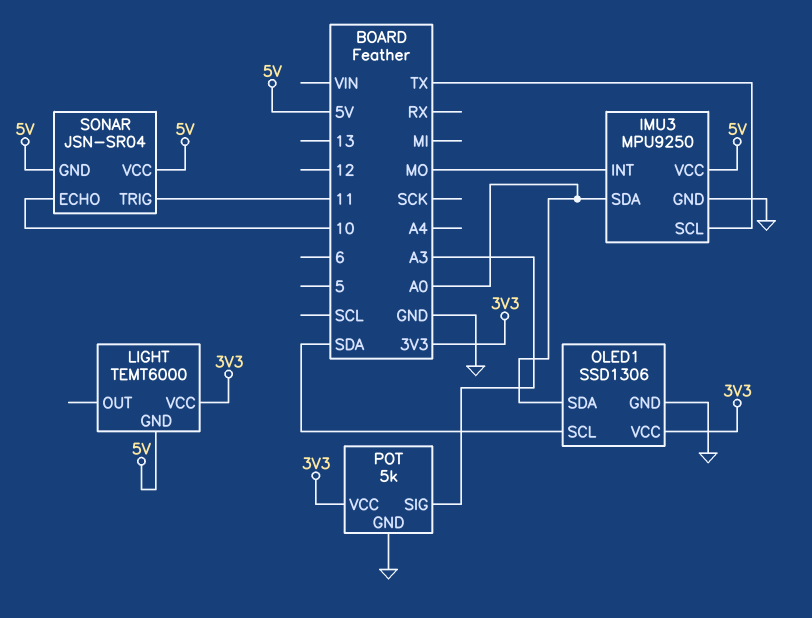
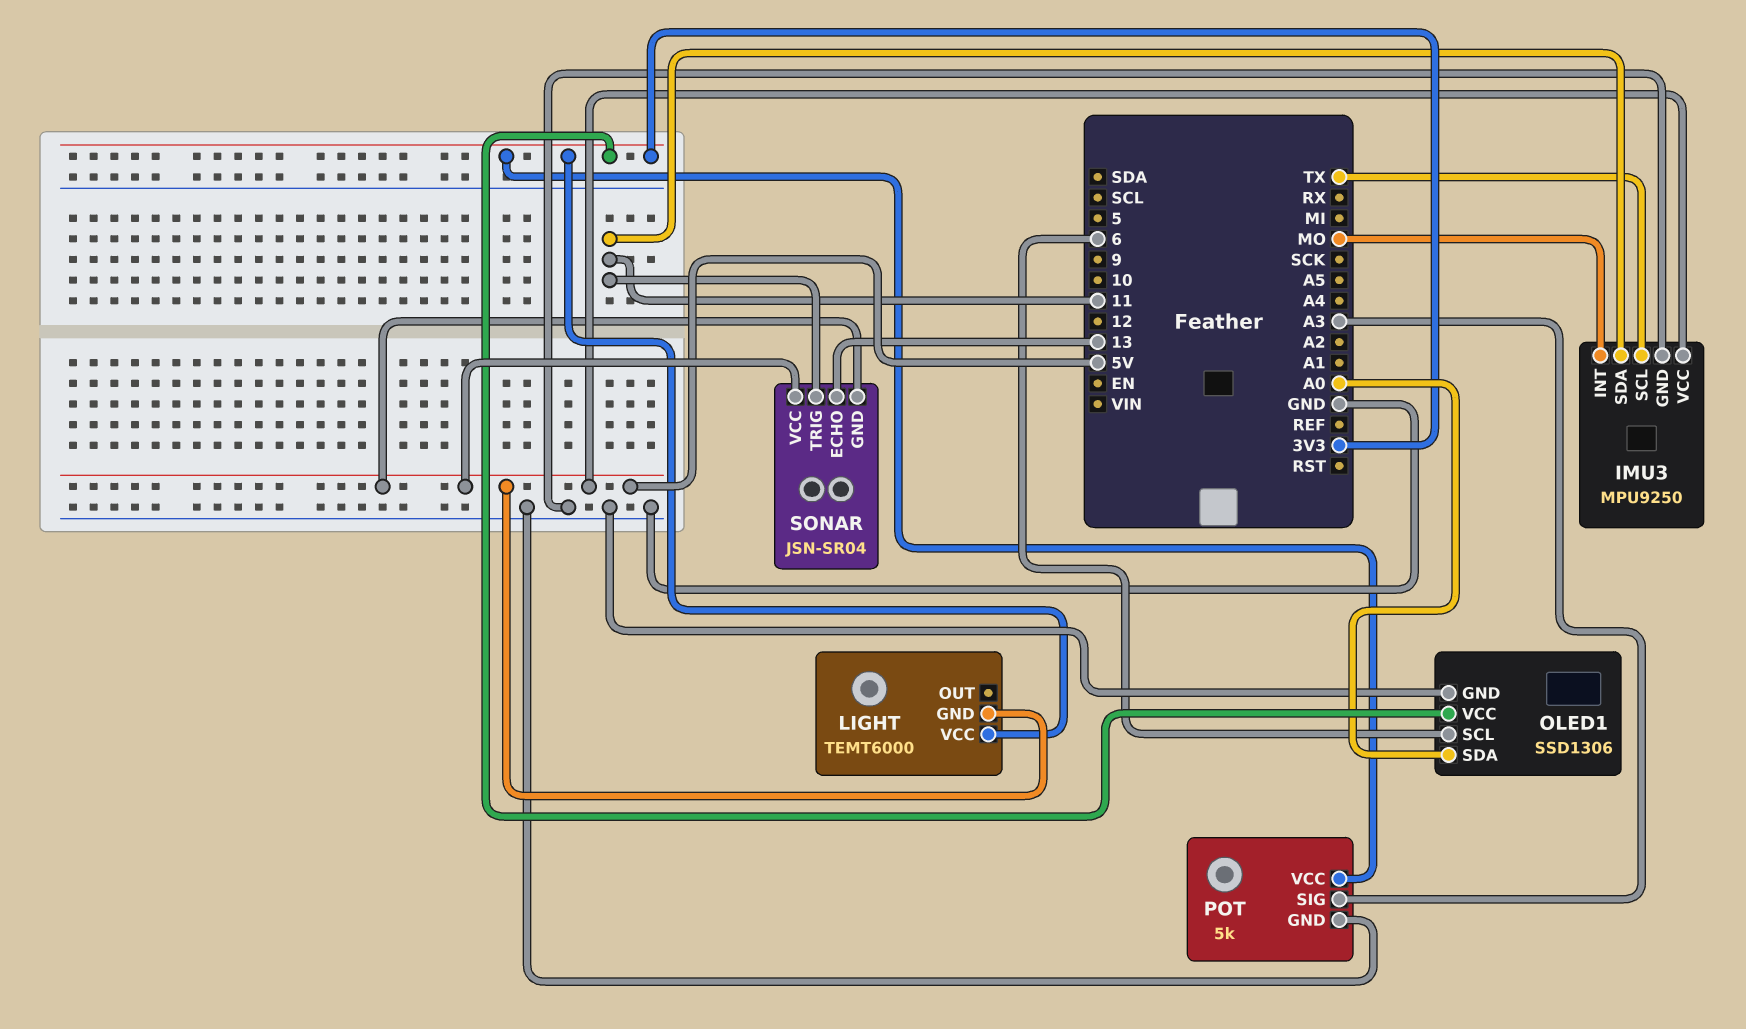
IMU3 pin SDA: A0 -> 11
OLED1 pin SCL: SDA -> 6
SONAR pin ECHO: 10 -> 13

